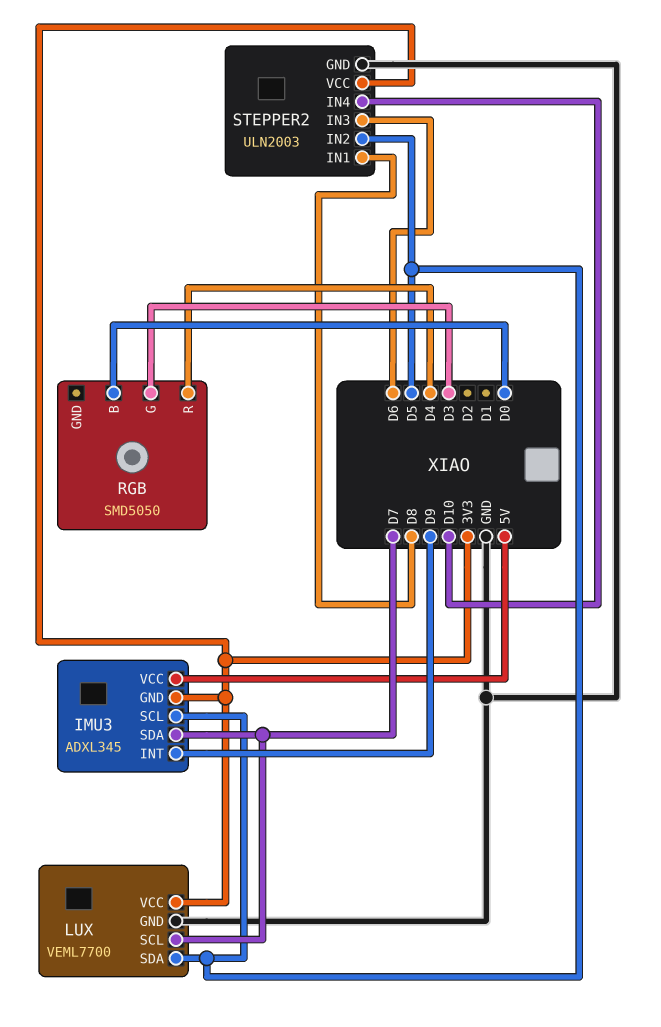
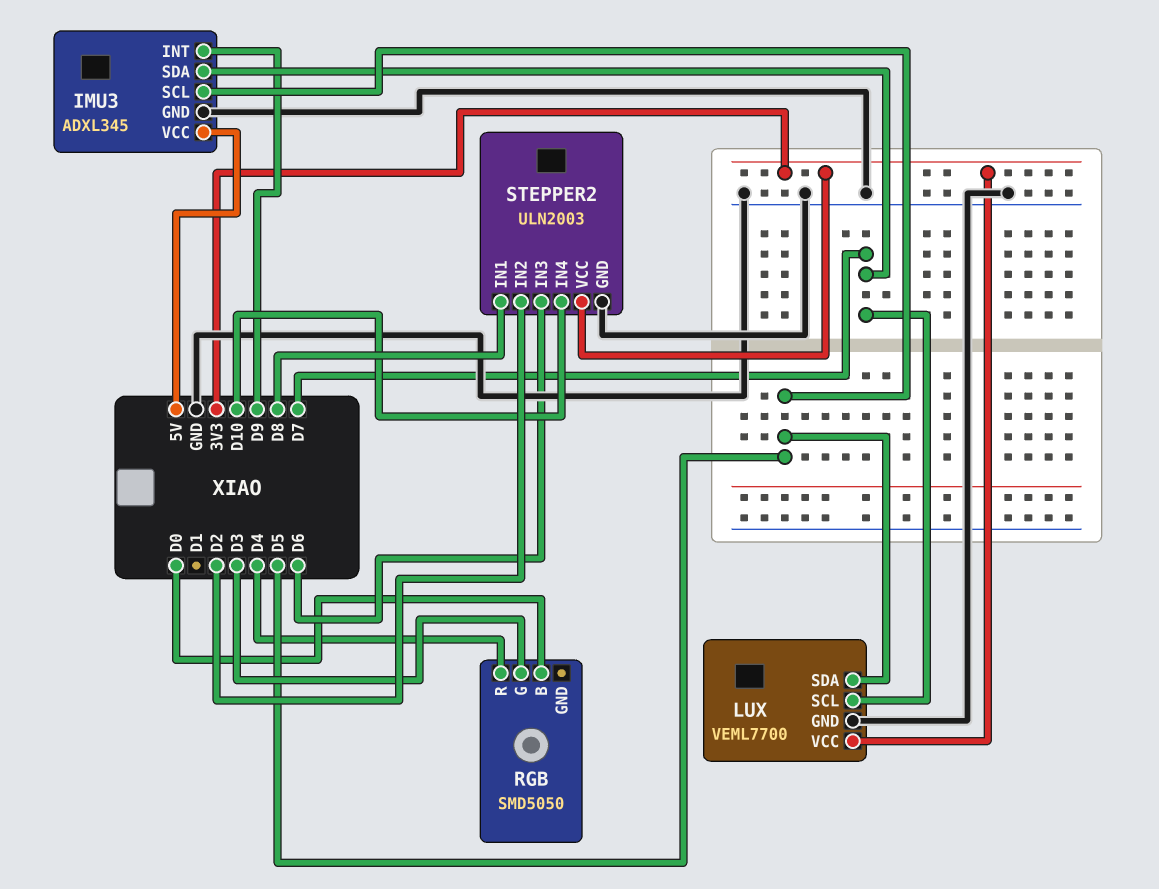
IMU3 pin GND: 3V3 -> GND
STEPPER2 pin IN2: D5 -> D2

